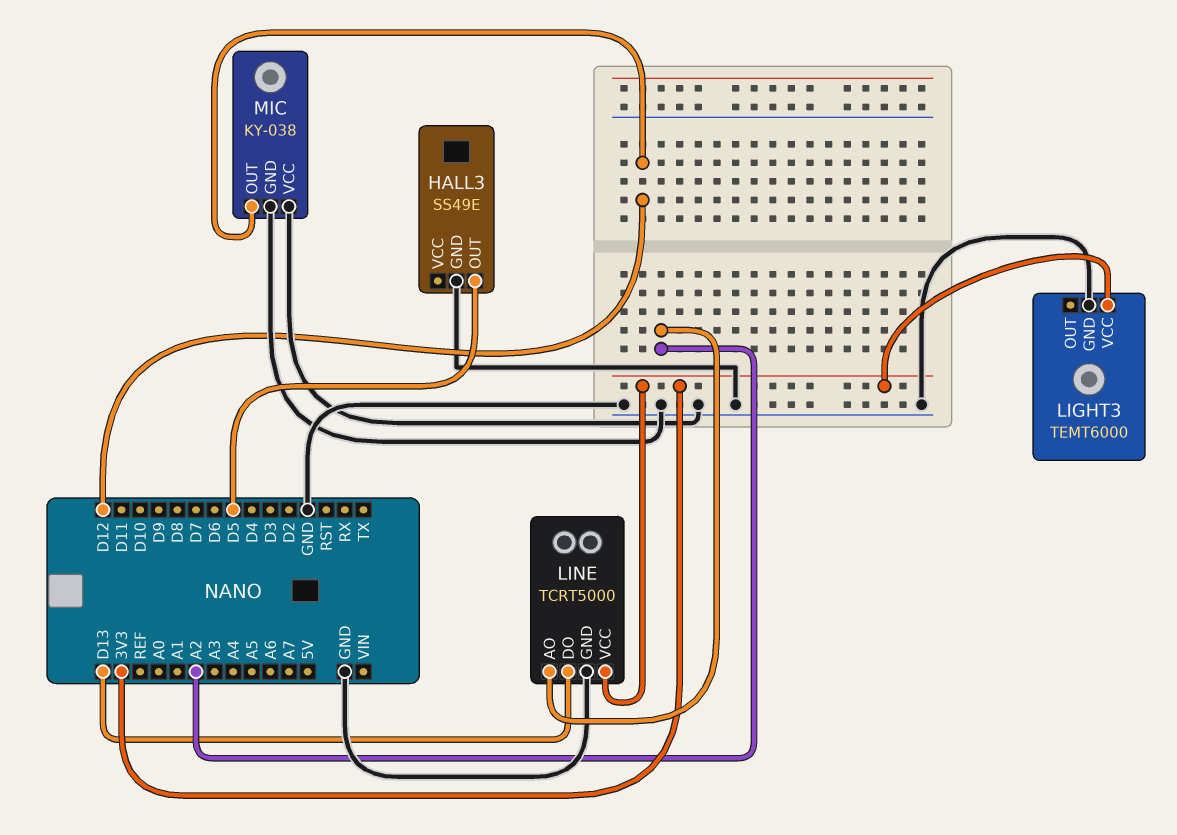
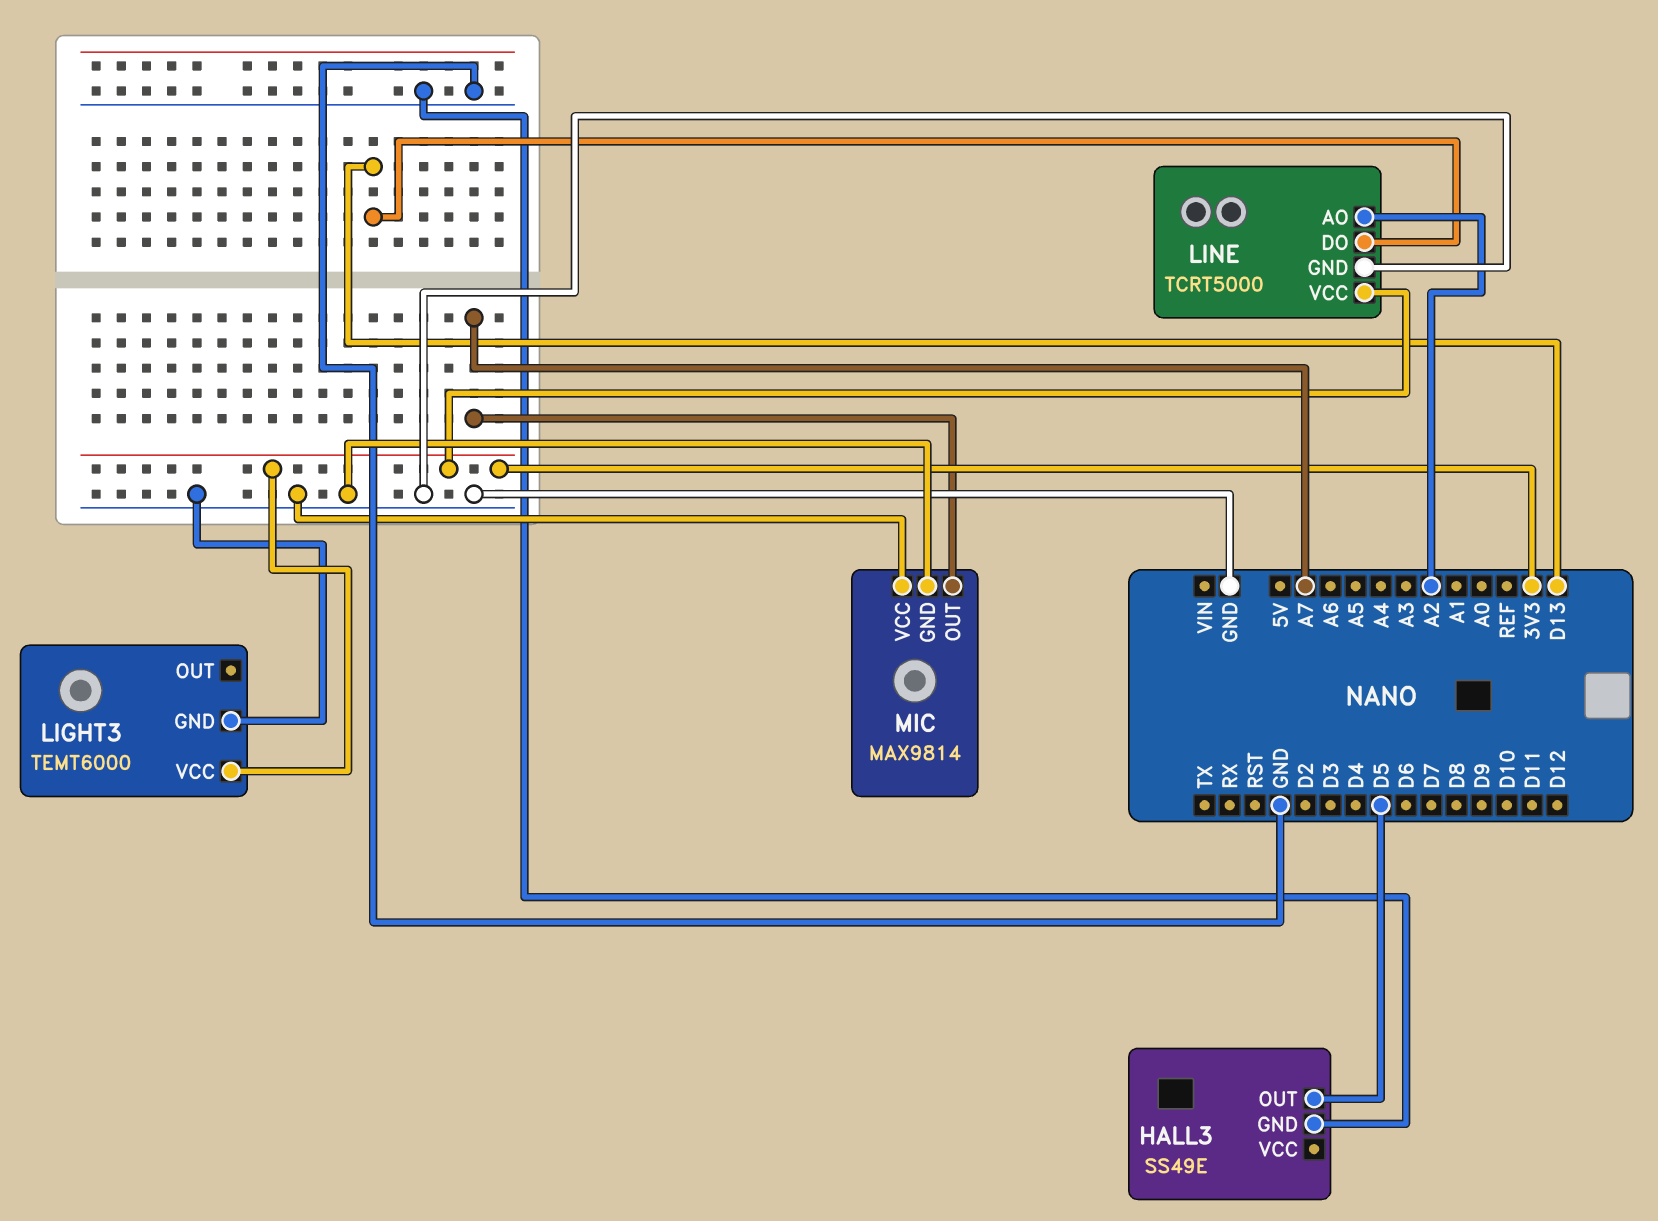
MIC: KY-038 -> MAX9814
MIC pin OUT: D12 -> A7

